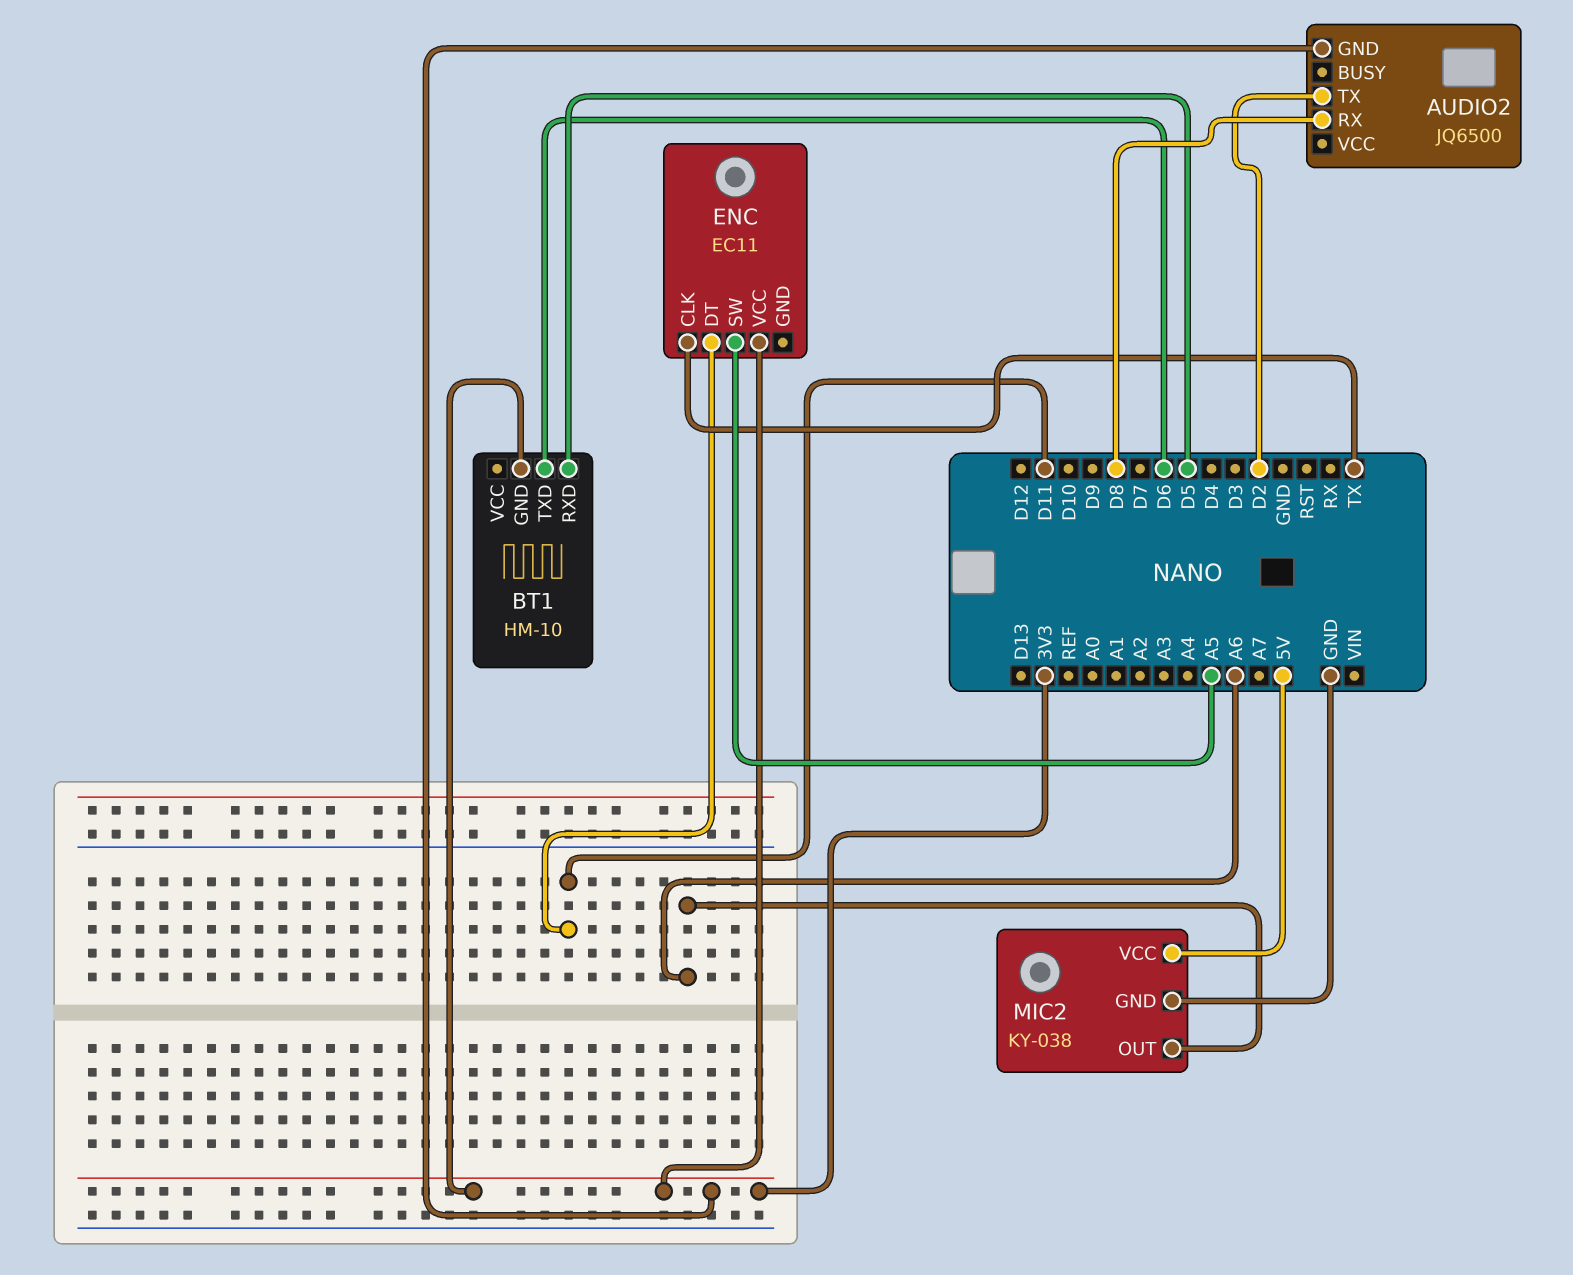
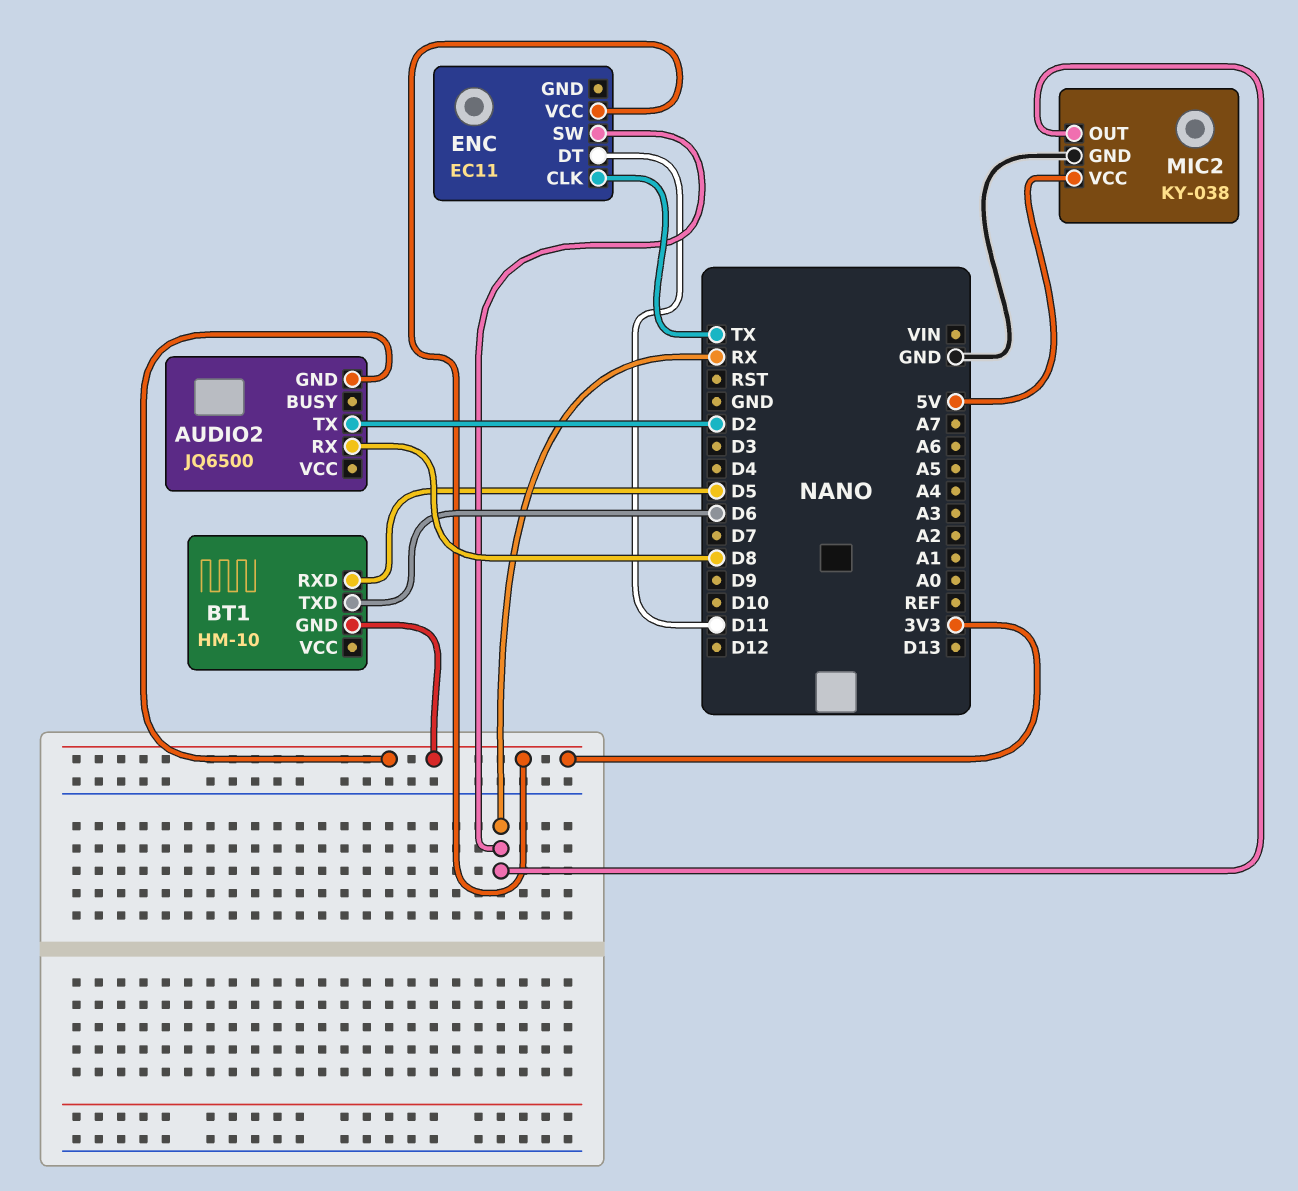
ENC pin SW: A5 -> RX
MIC2 pin OUT: A6 -> RX

